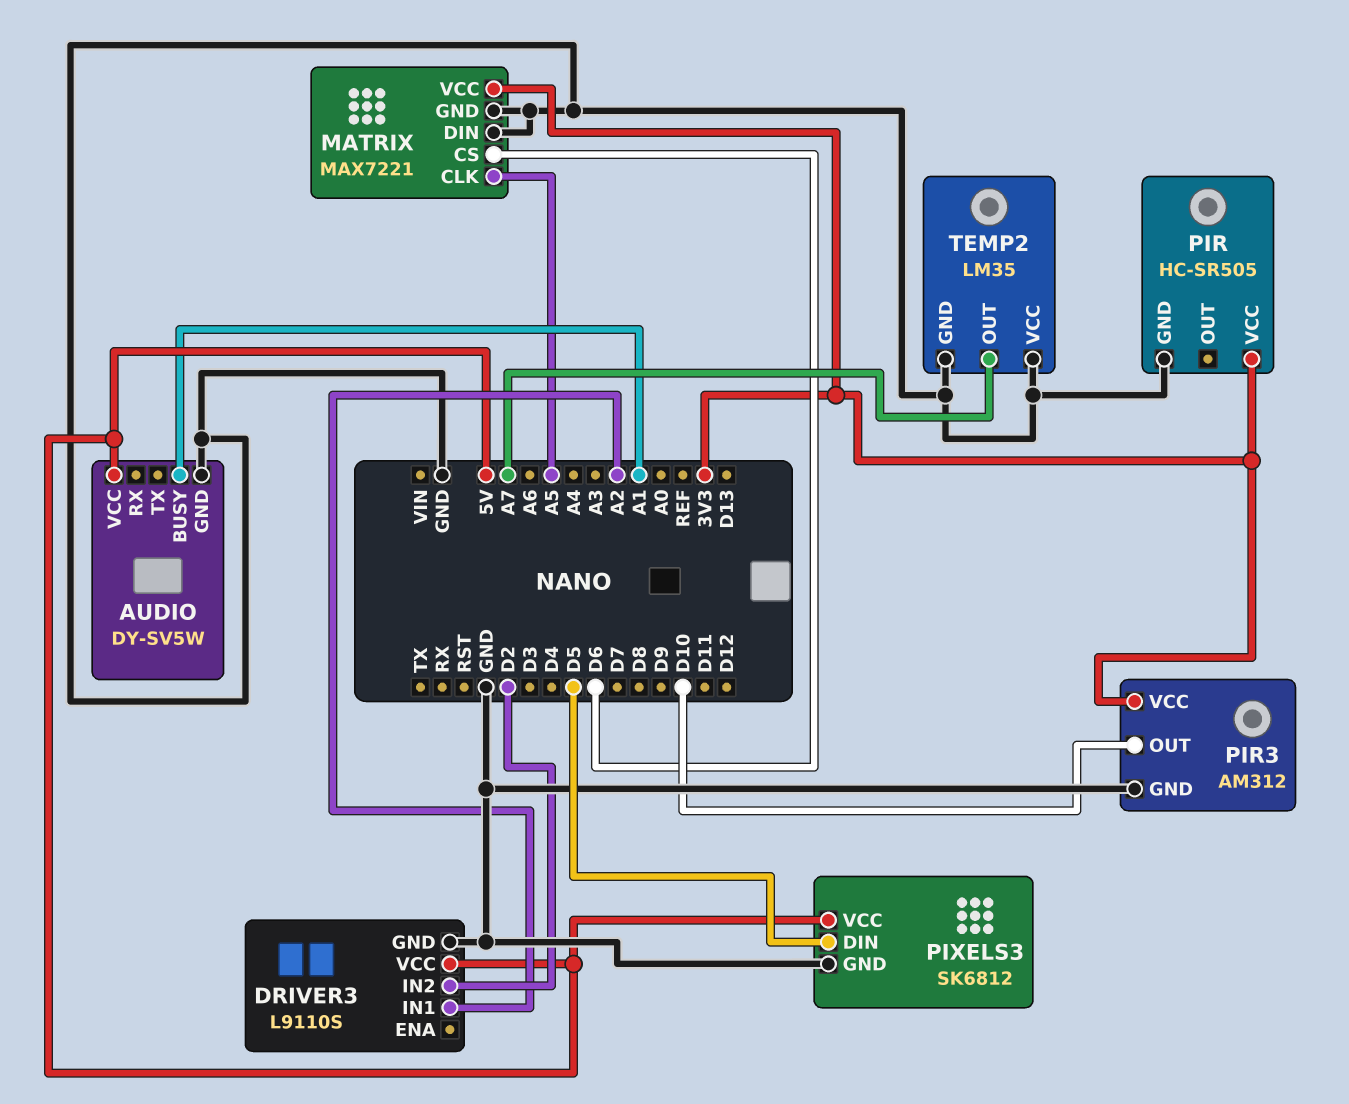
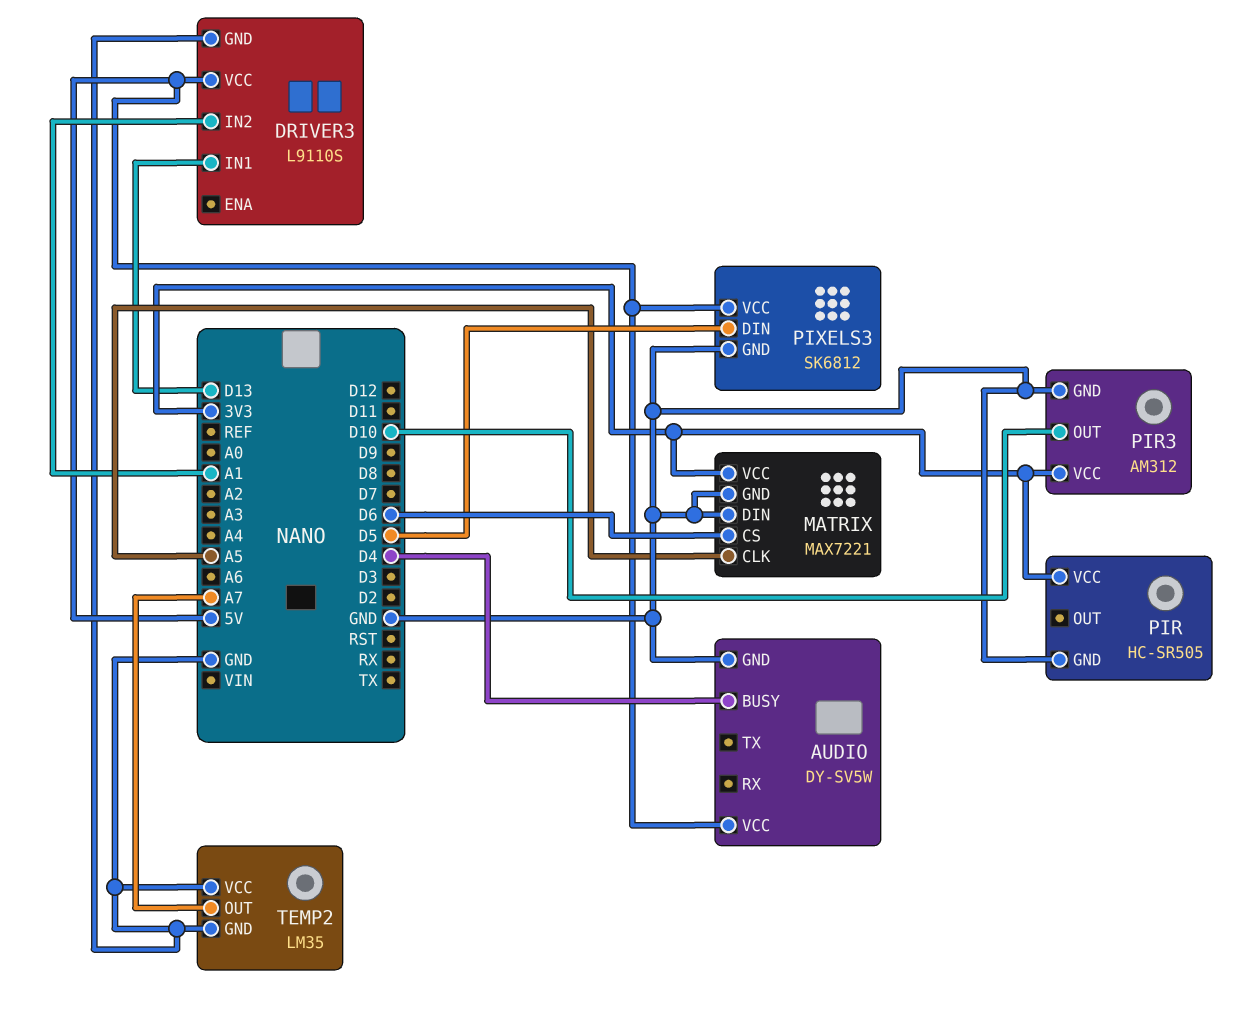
AUDIO pin BUSY: A1 -> D4
DRIVER3 pin IN1: A2 -> D13
DRIVER3 pin IN2: D2 -> A1

